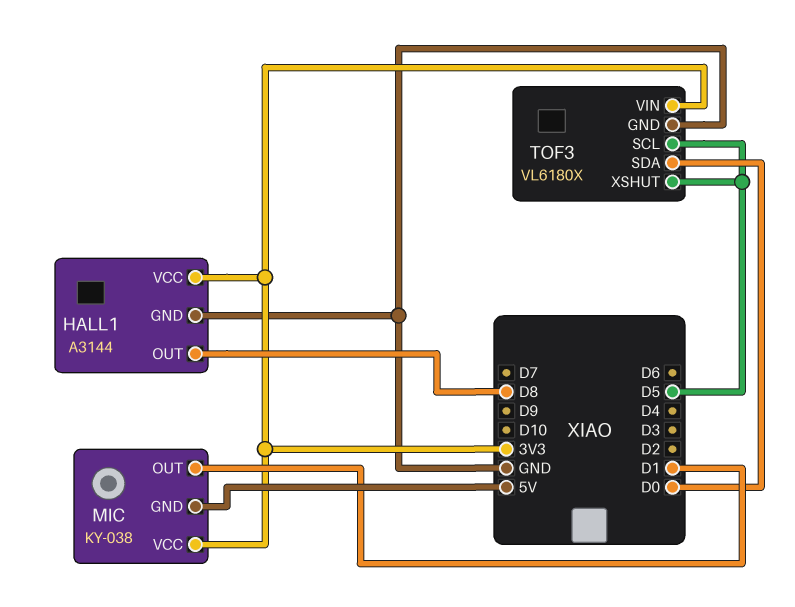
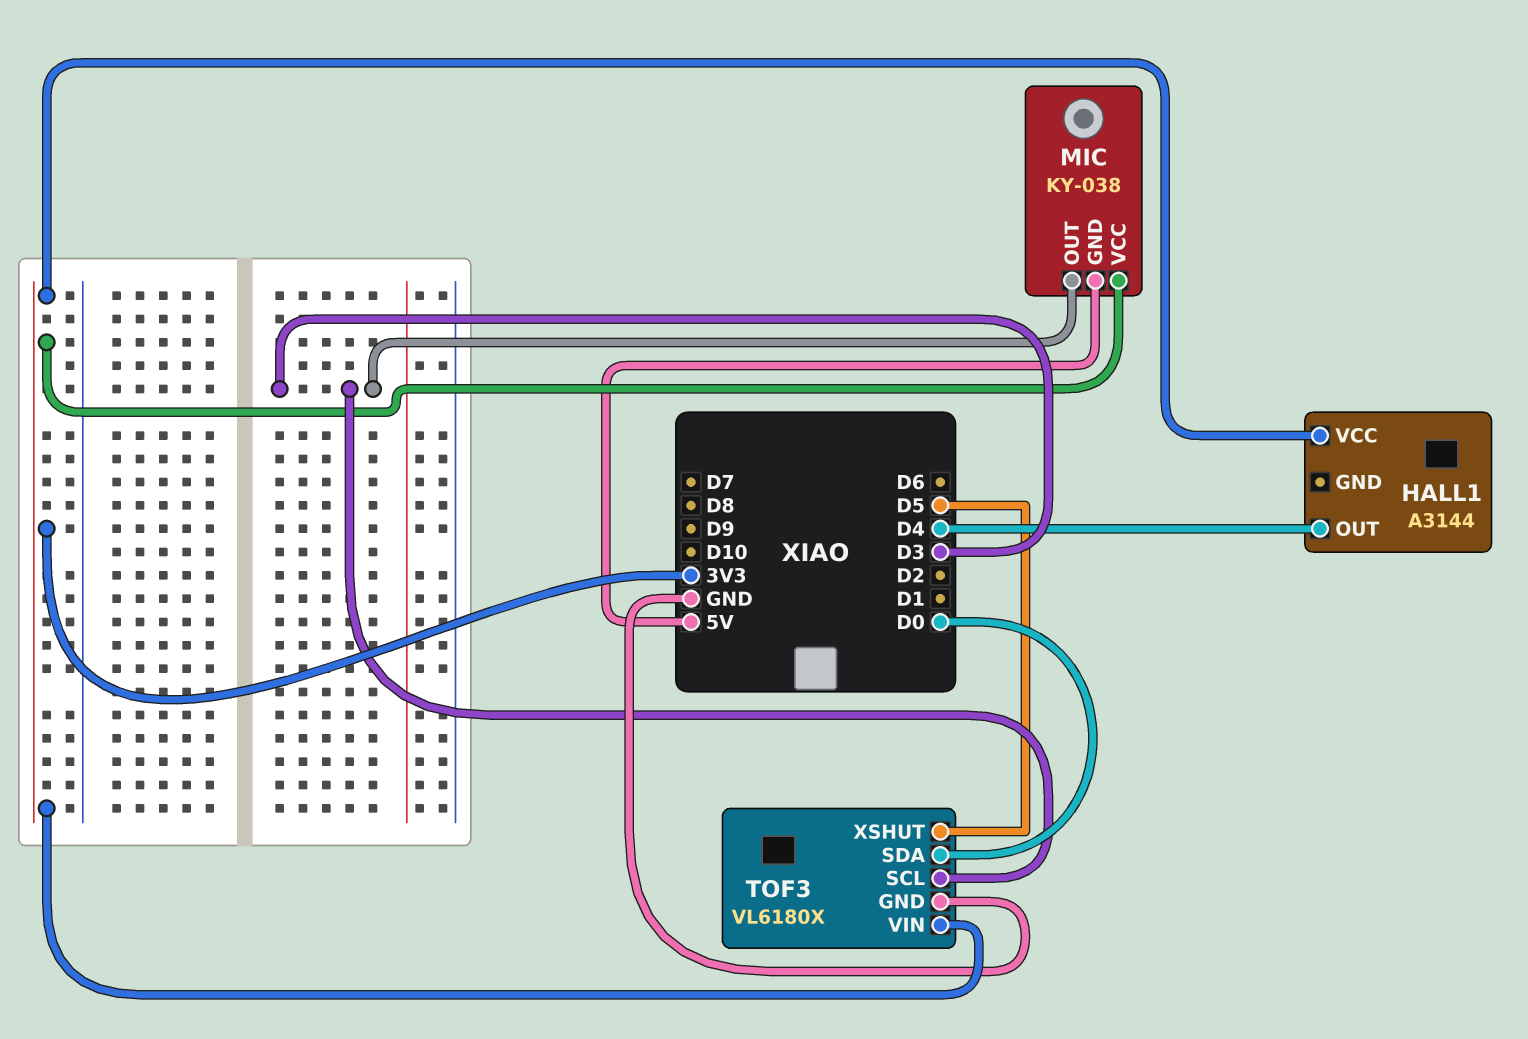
HALL1 pin GND: GND -> none
HALL1 pin OUT: D8 -> D4
MIC pin OUT: D1 -> D3
TOF3 pin SCL: D5 -> D3

